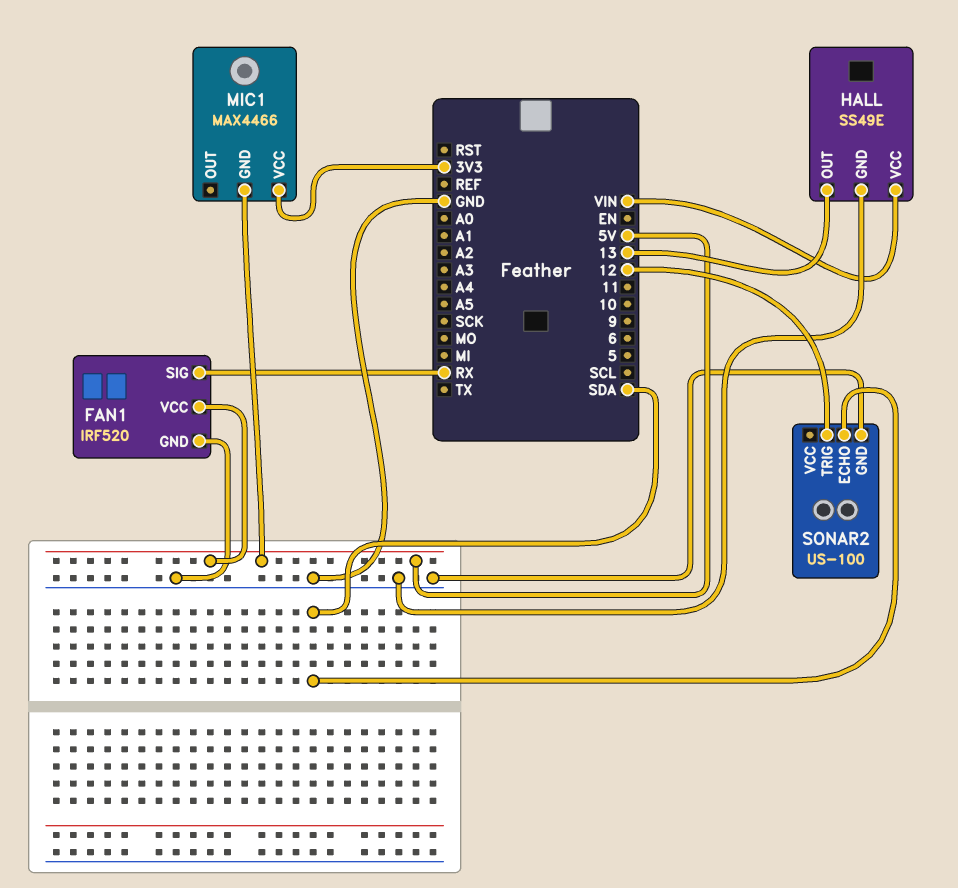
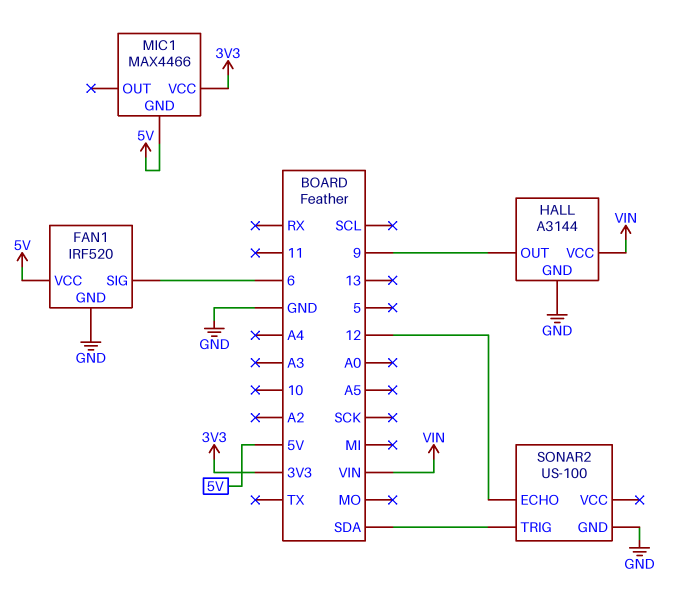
FAN1 pin SIG: RX -> 6
HALL: SS49E -> A3144
HALL pin OUT: 13 -> 9
SONAR2 pin ECHO: SDA -> 12
SONAR2 pin TRIG: 12 -> SDA

